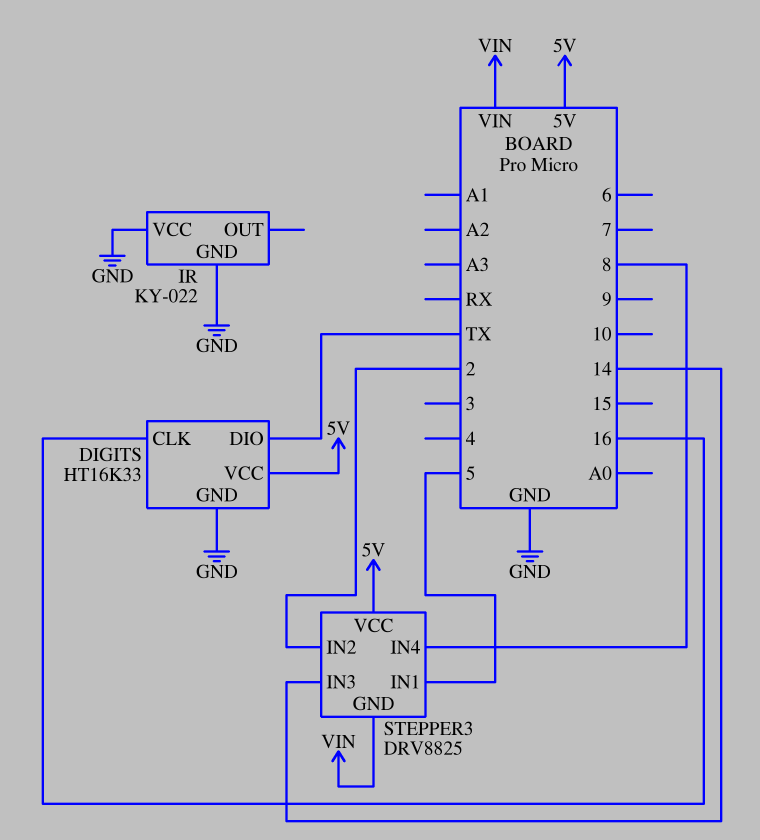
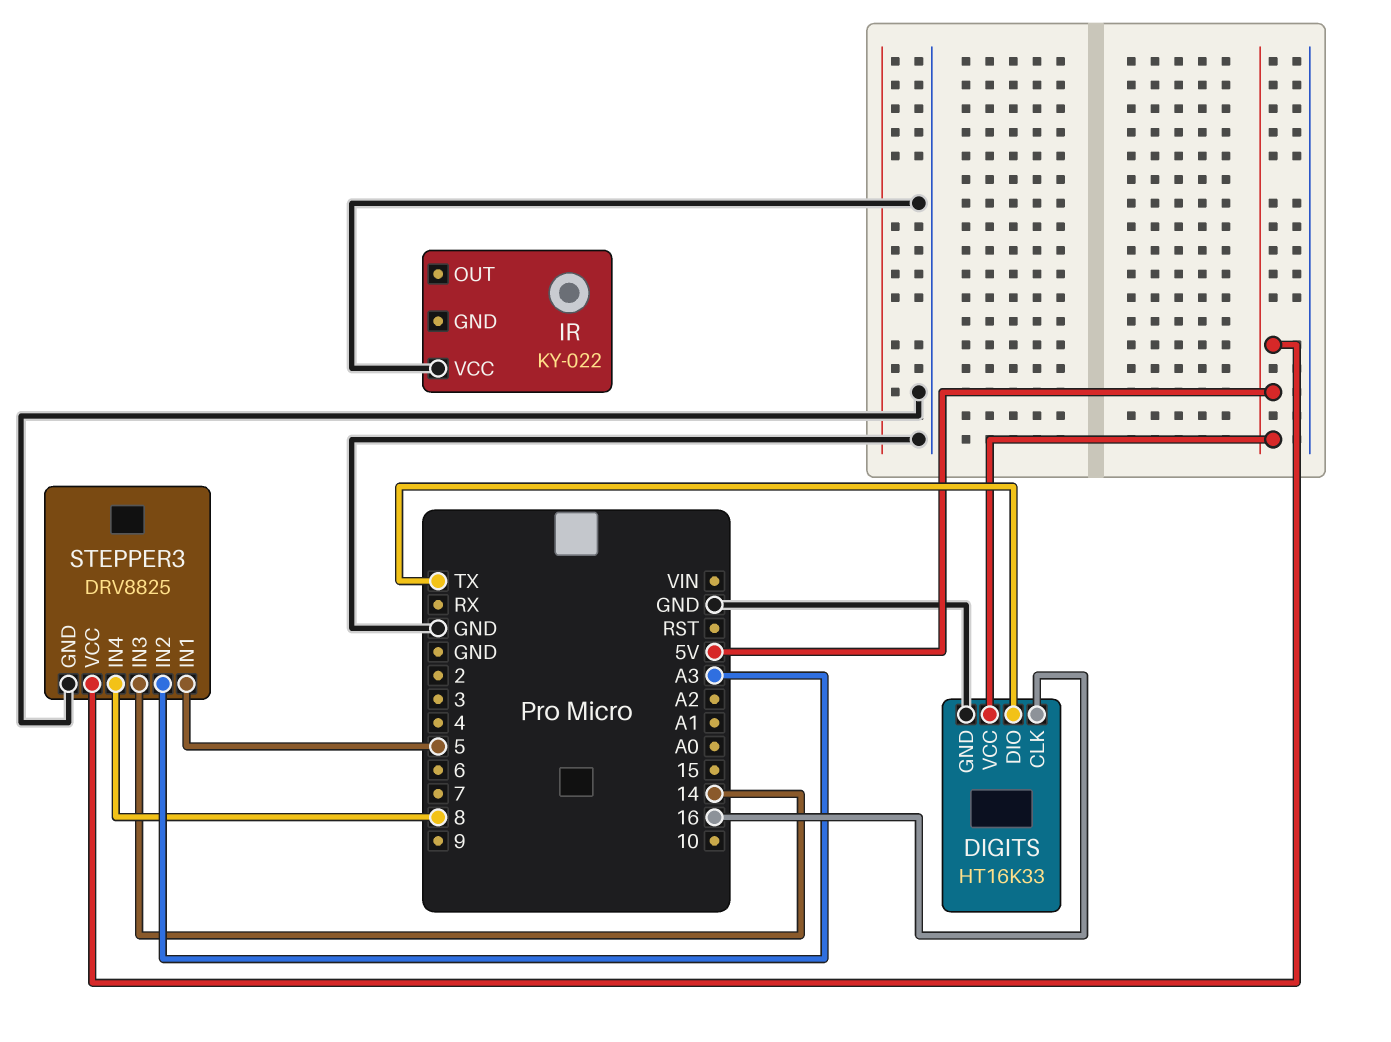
IR pin GND: GND -> none
STEPPER3 pin GND: VIN -> GND
STEPPER3 pin IN2: 2 -> A3

